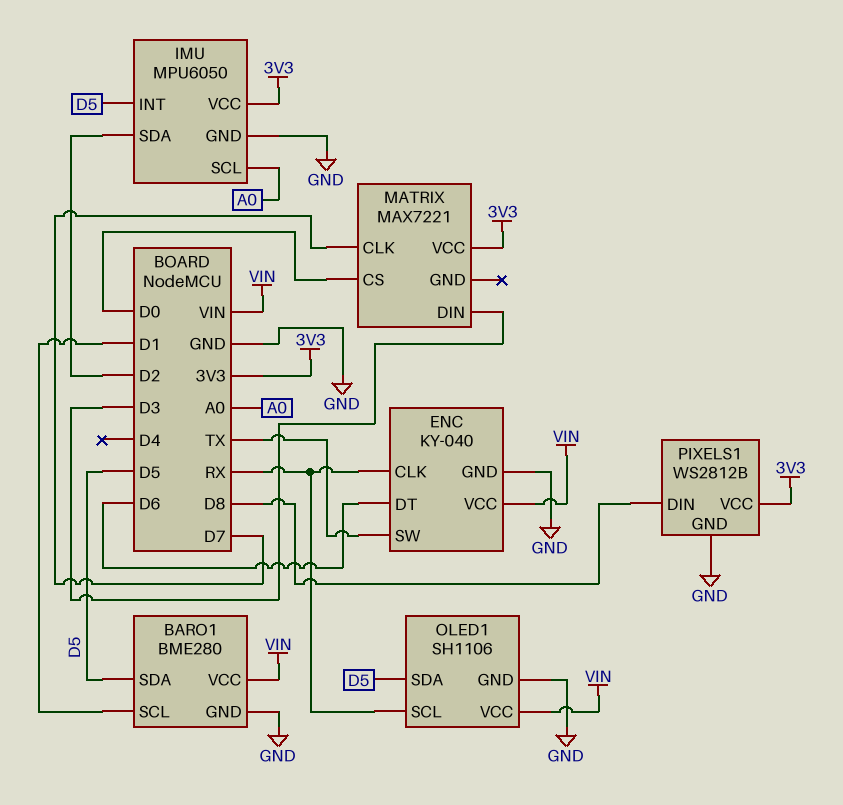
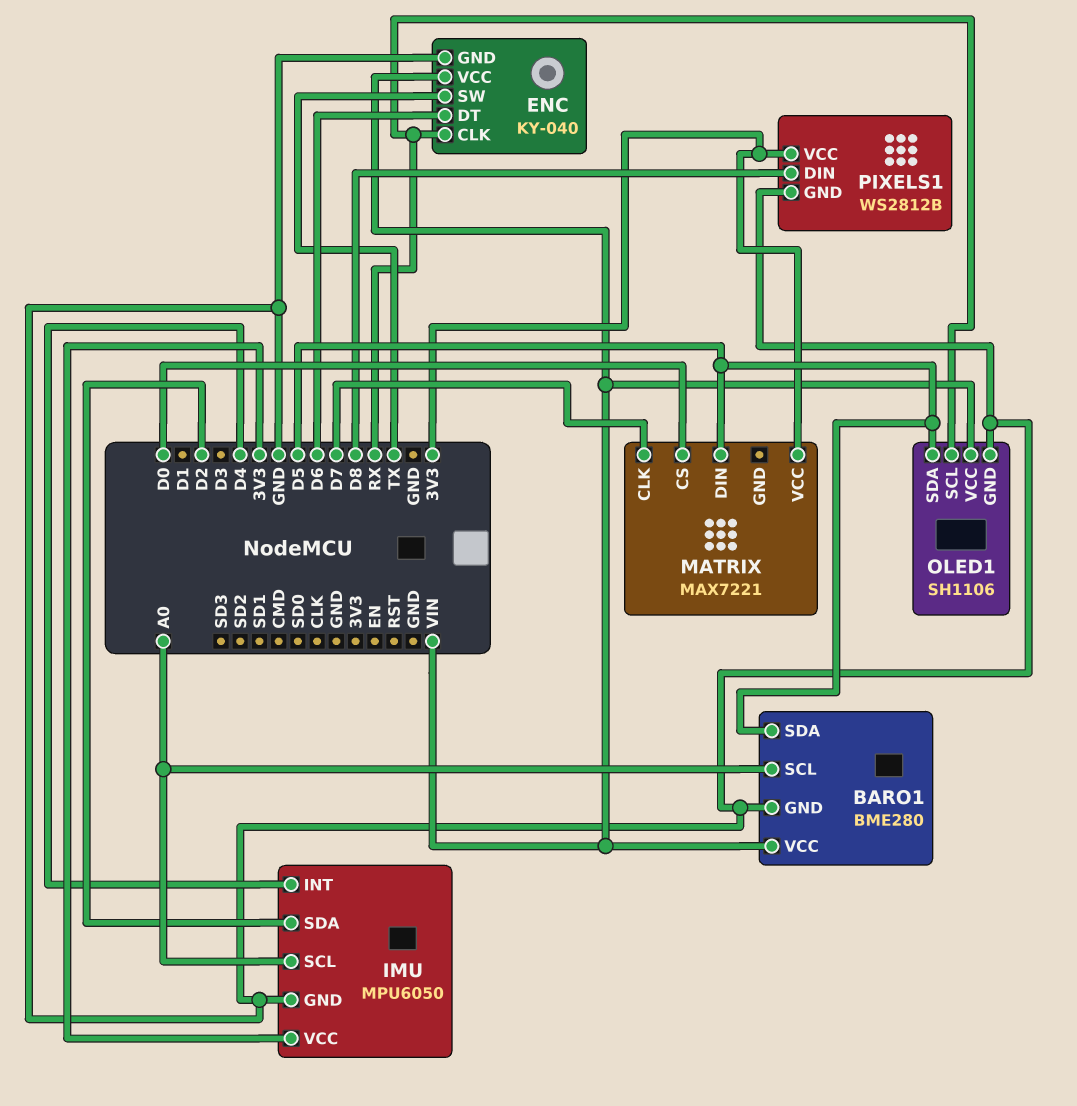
BARO1 pin SCL: D1 -> A0
IMU pin INT: D5 -> D4
MATRIX pin DIN: D3 -> D5

